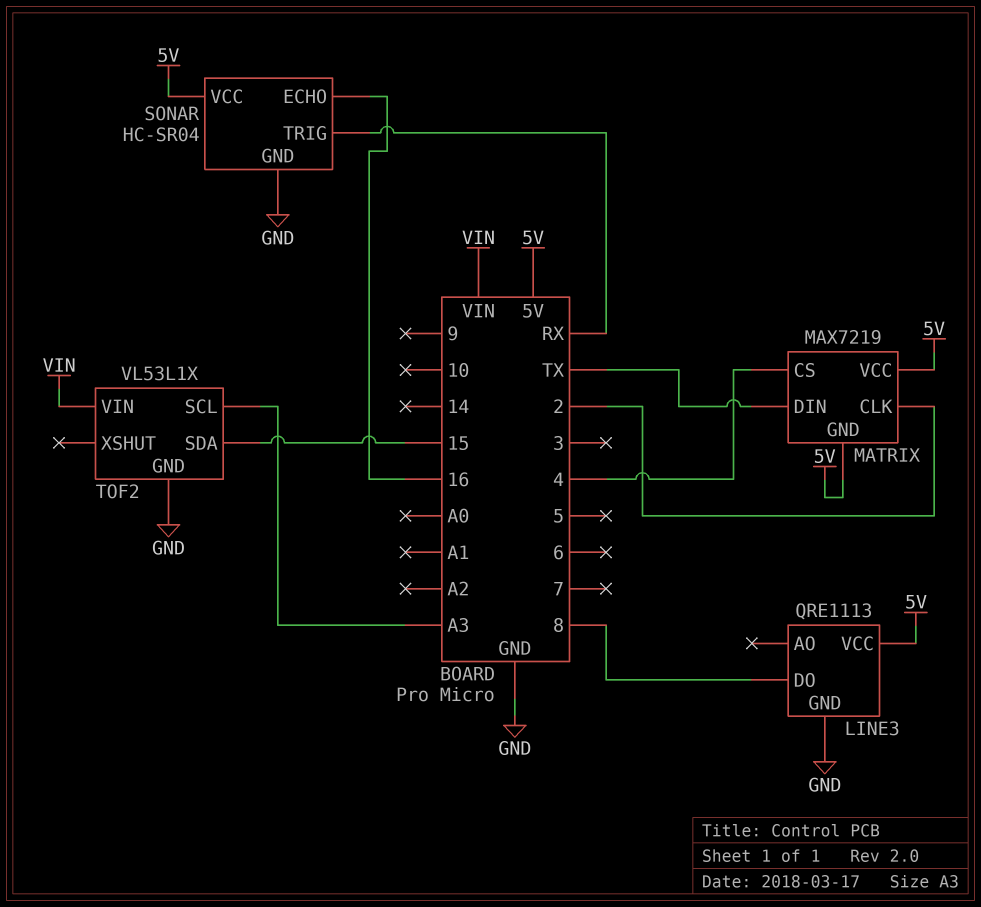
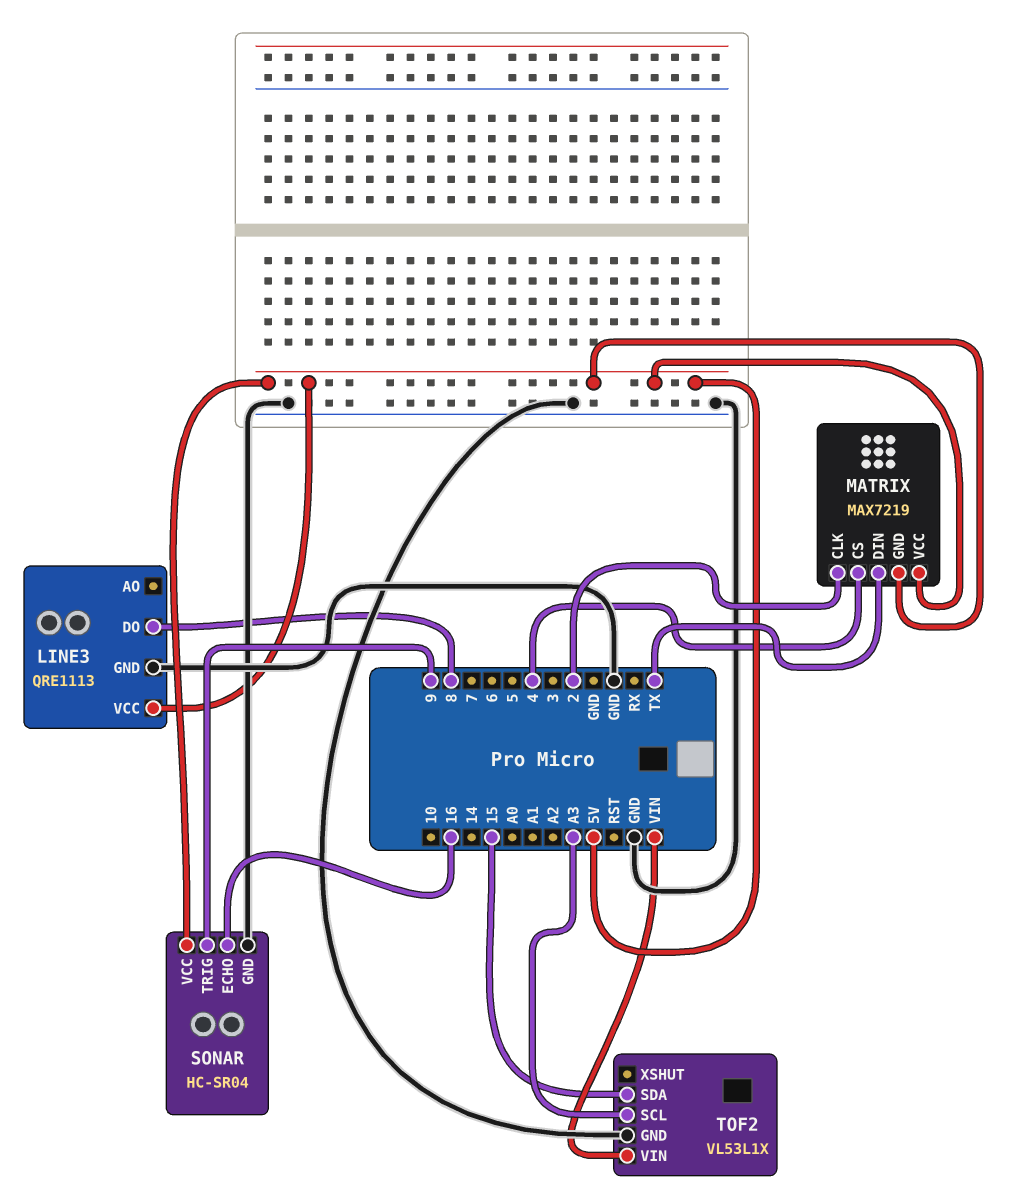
SONAR pin TRIG: RX -> 9

